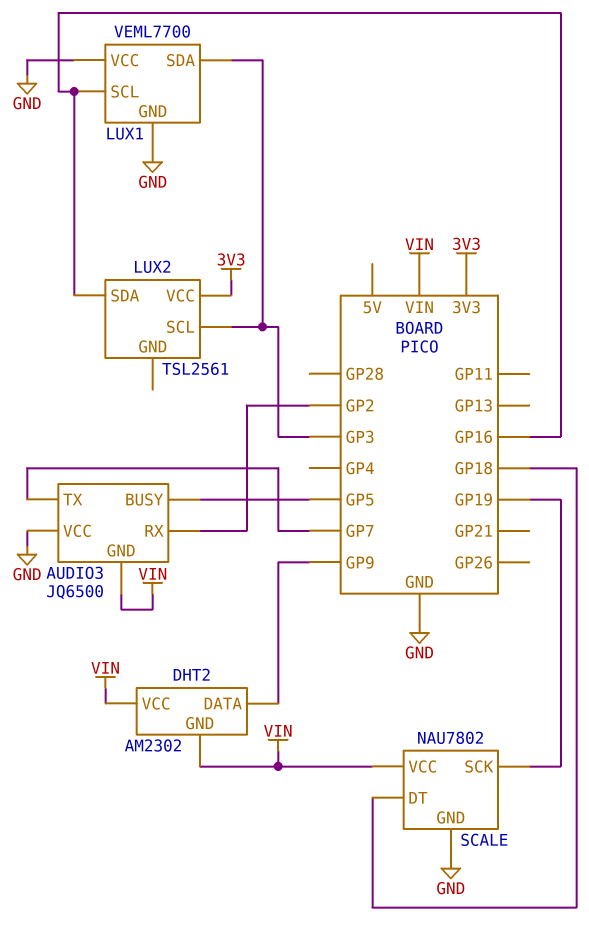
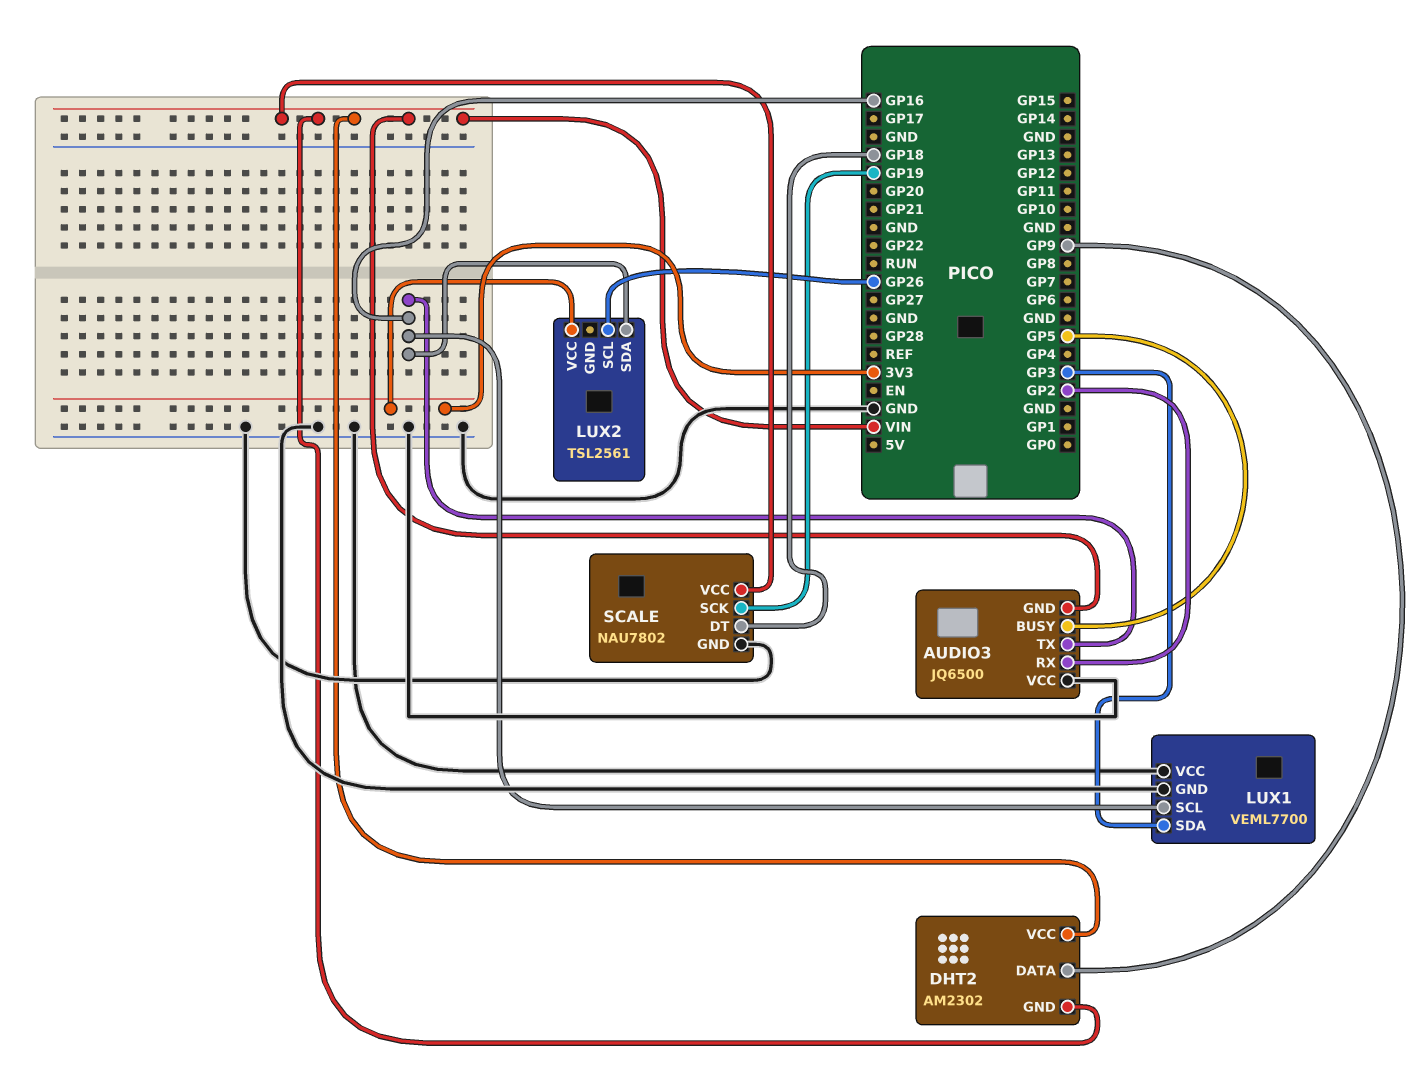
AUDIO3 pin TX: GP7 -> GP16
LUX2 pin SCL: GP3 -> GP26

